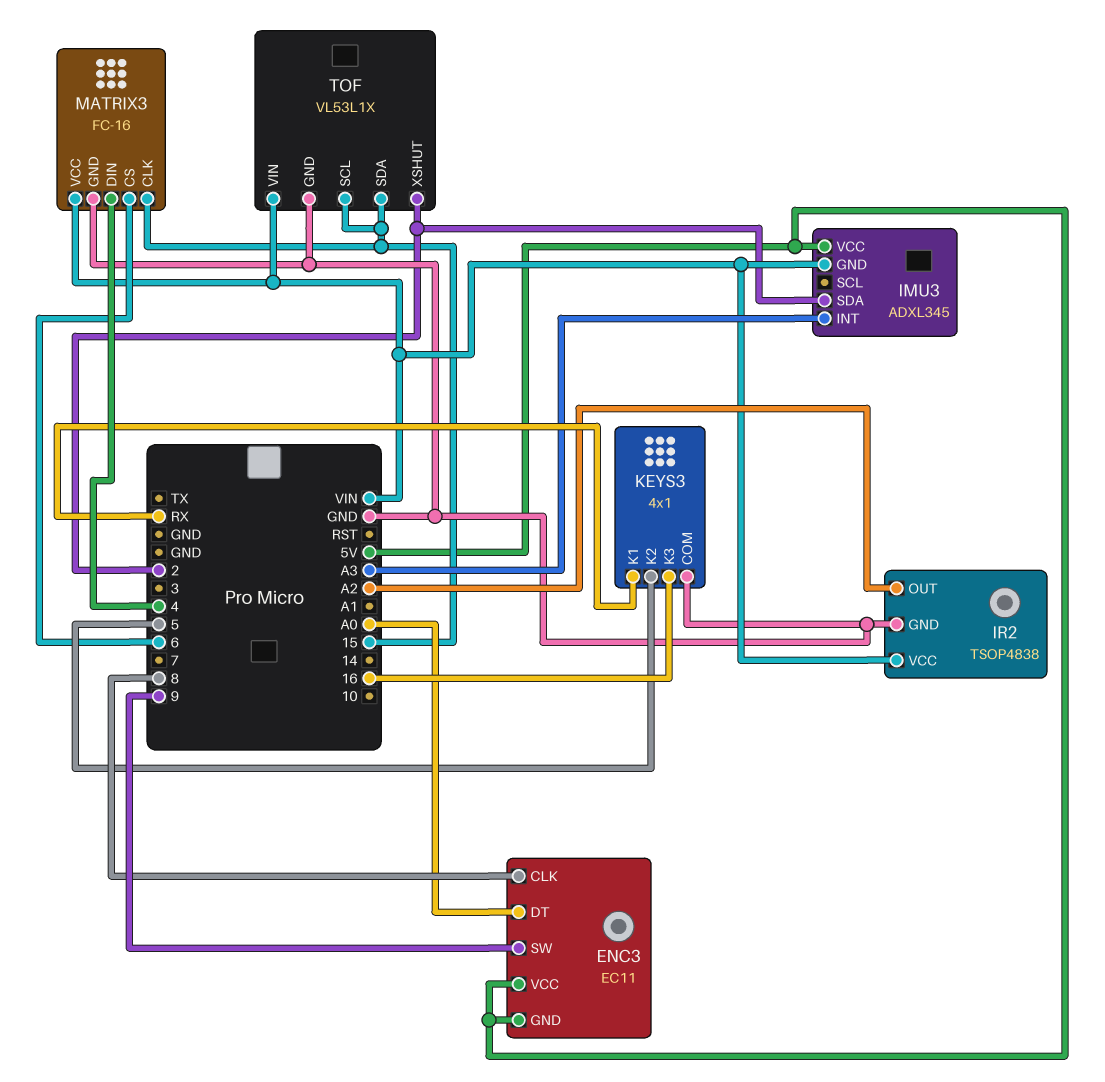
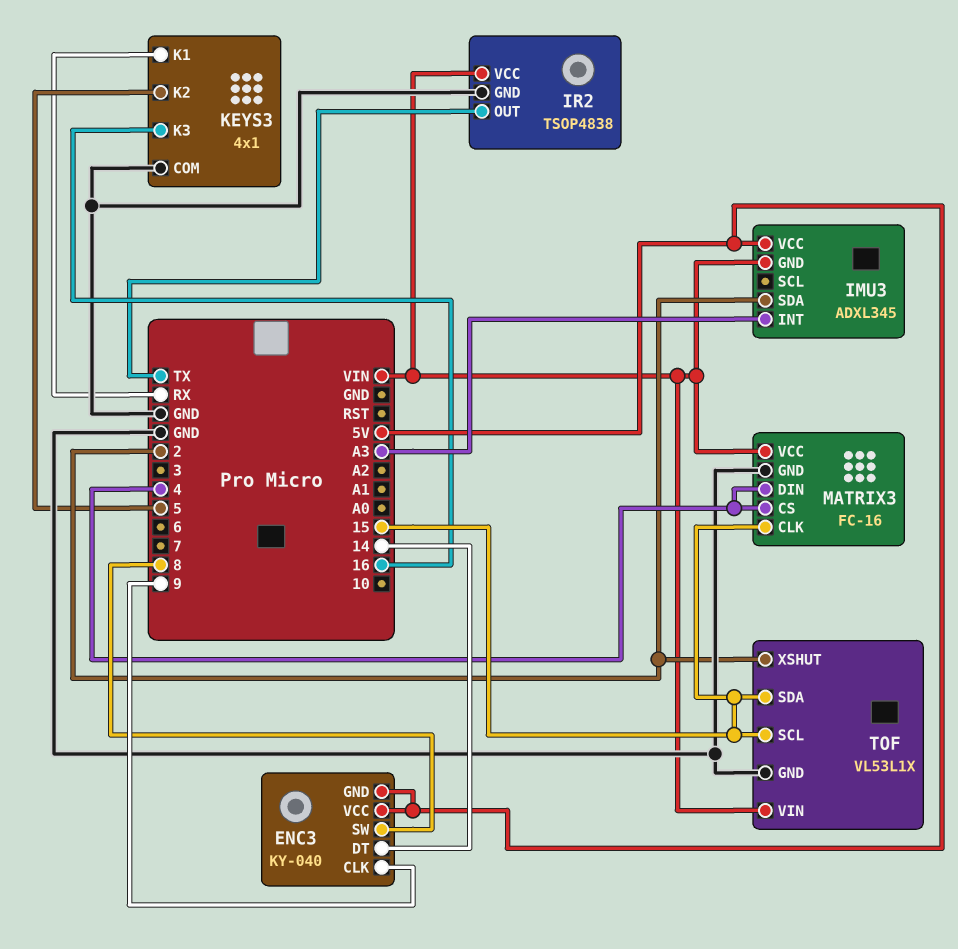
ENC3: EC11 -> KY-040
ENC3 pin CLK: 8 -> 9
ENC3 pin DT: A0 -> 14
ENC3 pin SW: 9 -> 8
IR2 pin OUT: A2 -> TX
MATRIX3 pin CS: 6 -> 4

